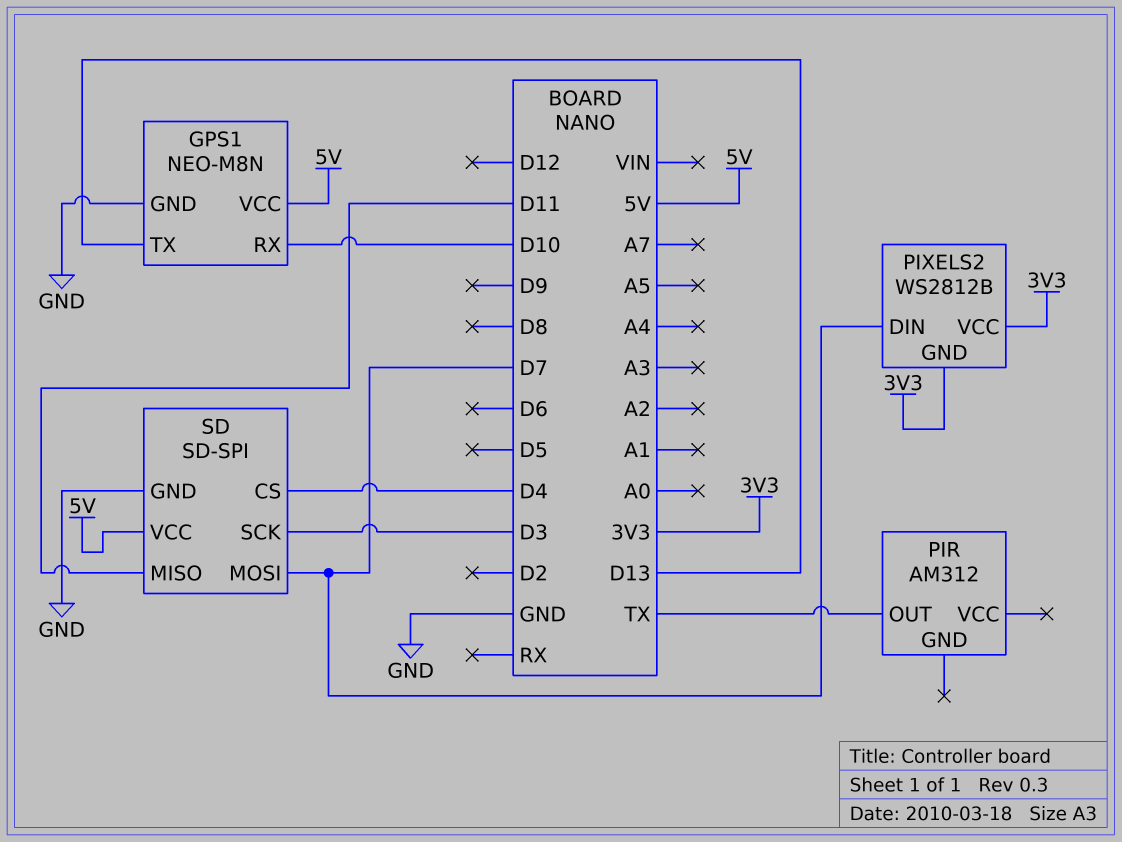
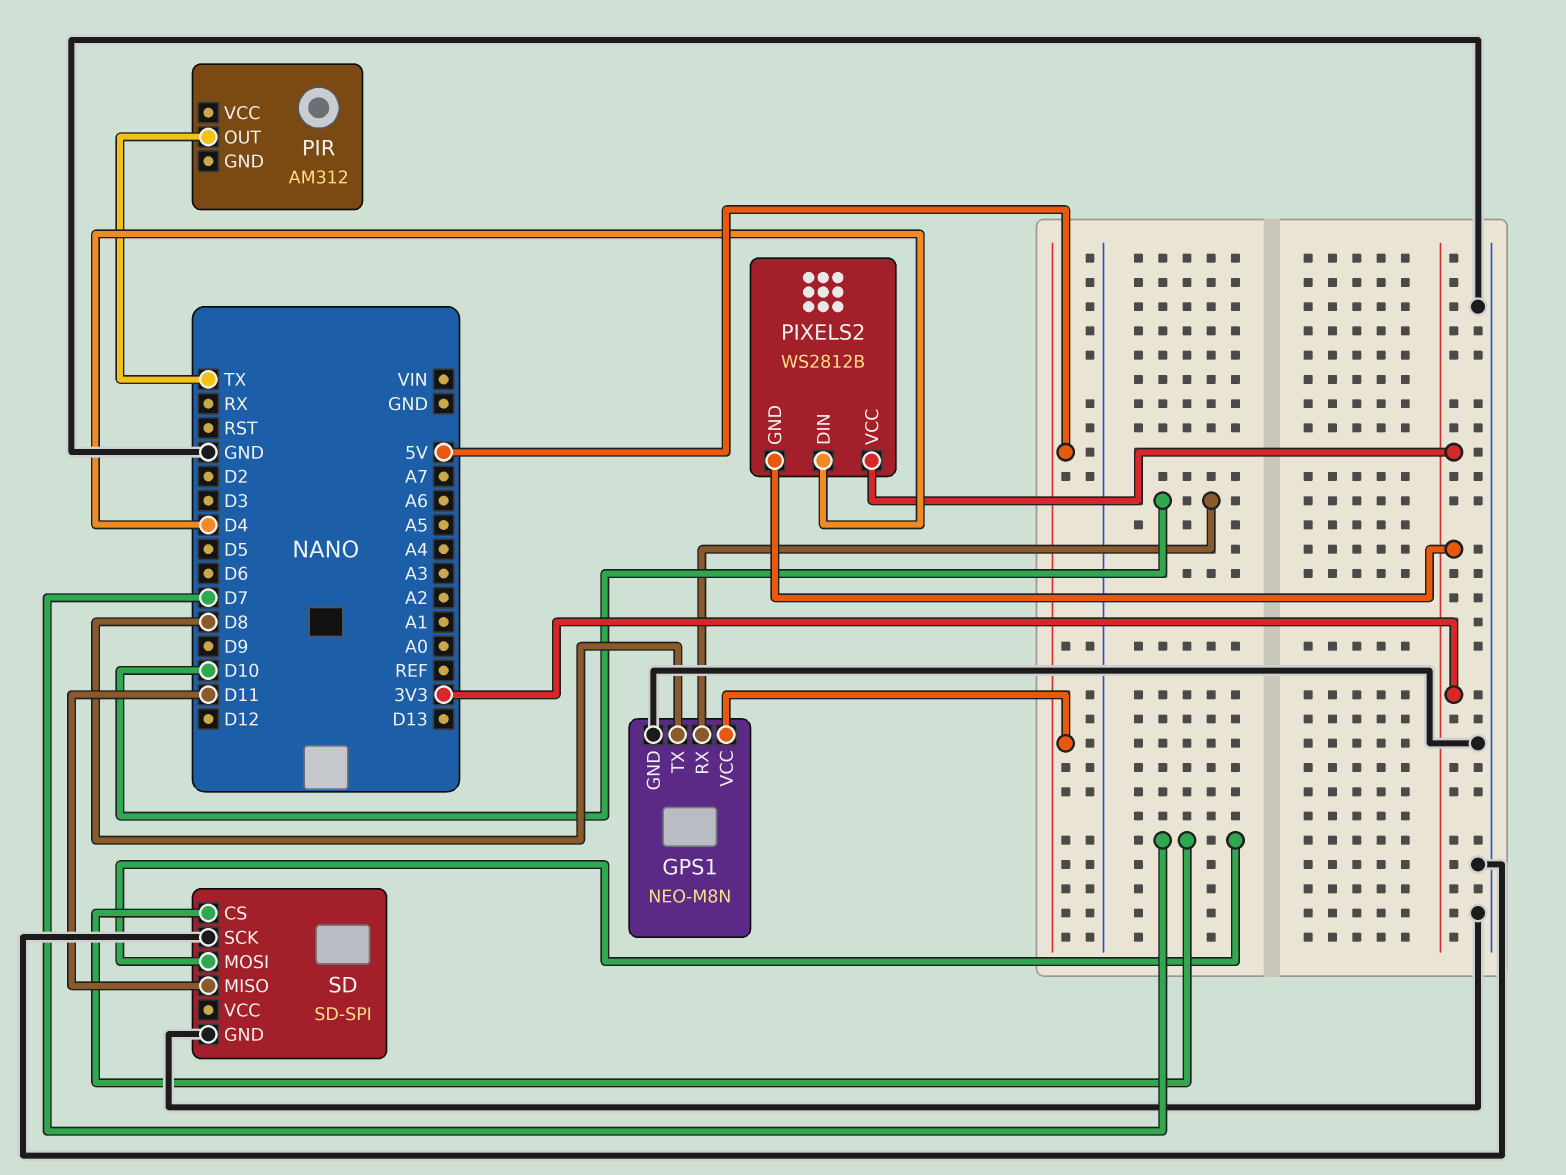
GPS1 pin TX: D13 -> D8
PIXELS2 pin DIN: D7 -> D4
SD pin CS: D4 -> D7
SD pin SCK: D3 -> GND
SD pin VCC: 5V -> none

